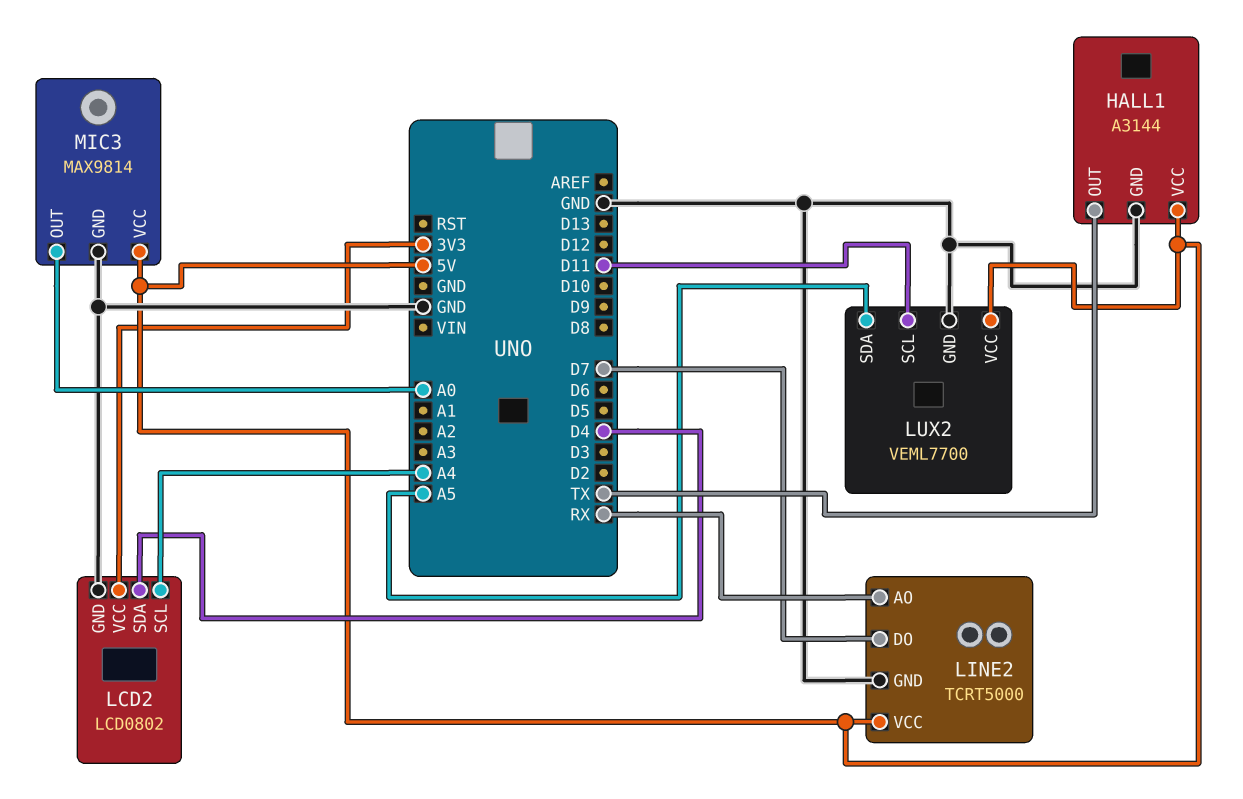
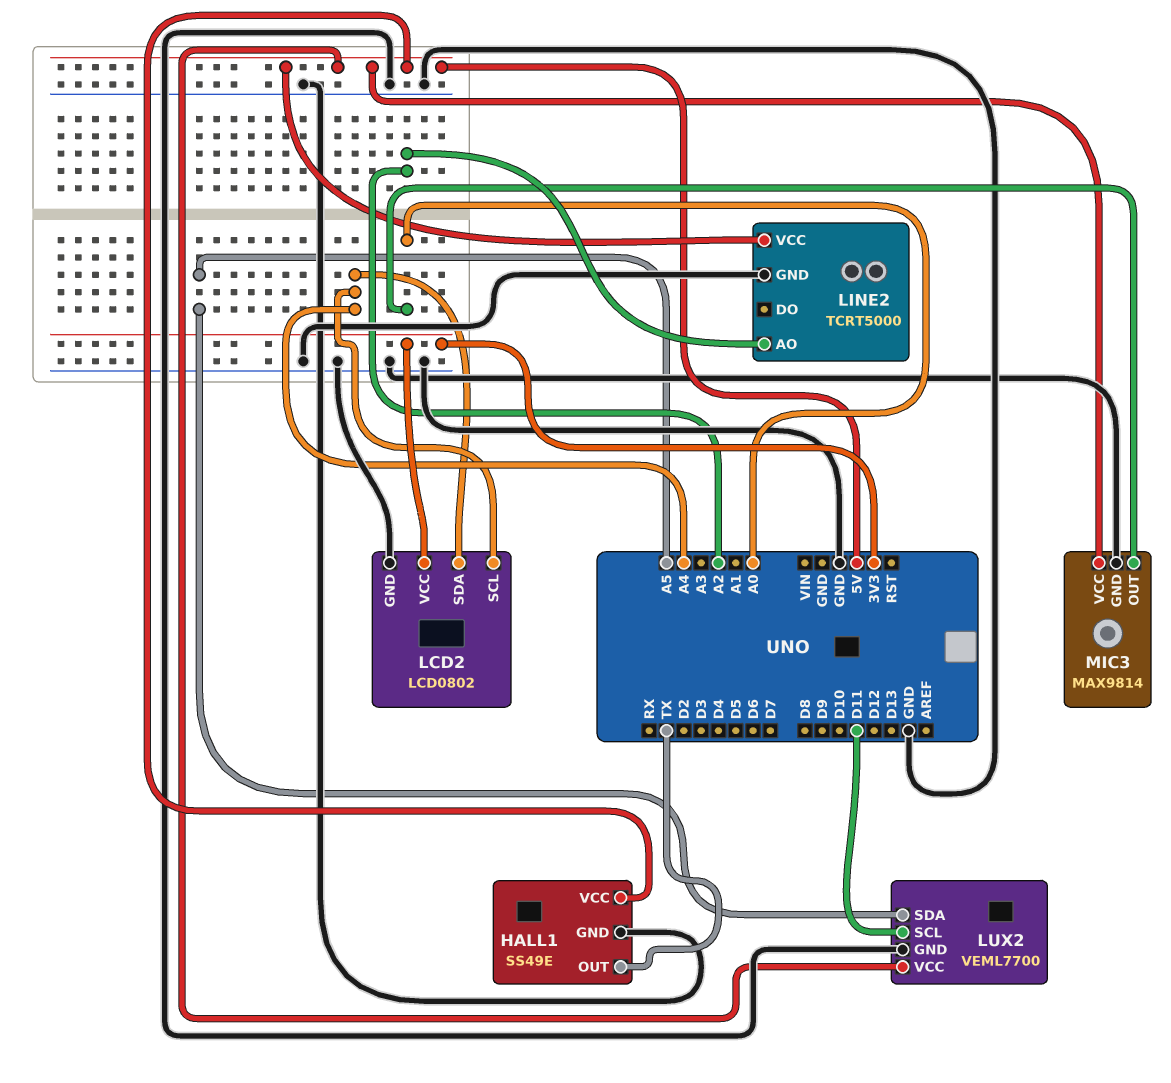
HALL1: A3144 -> SS49E
LCD2 pin SDA: D4 -> A4
LINE2 pin AO: RX -> A2
LINE2 pin DO: D7 -> none

